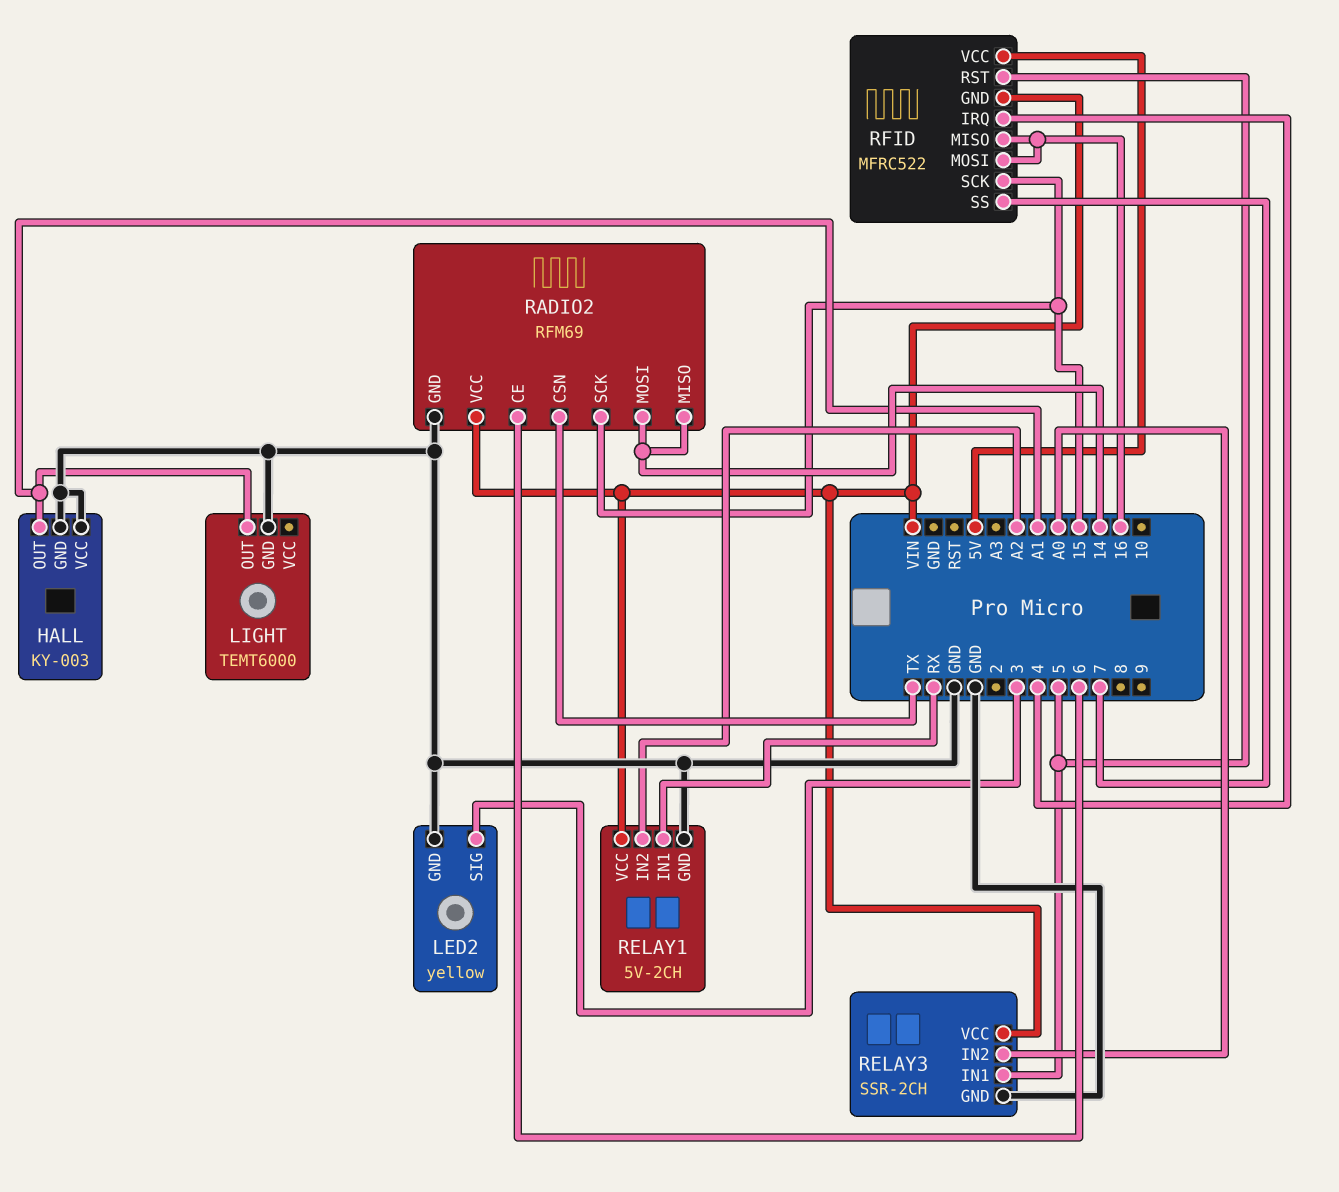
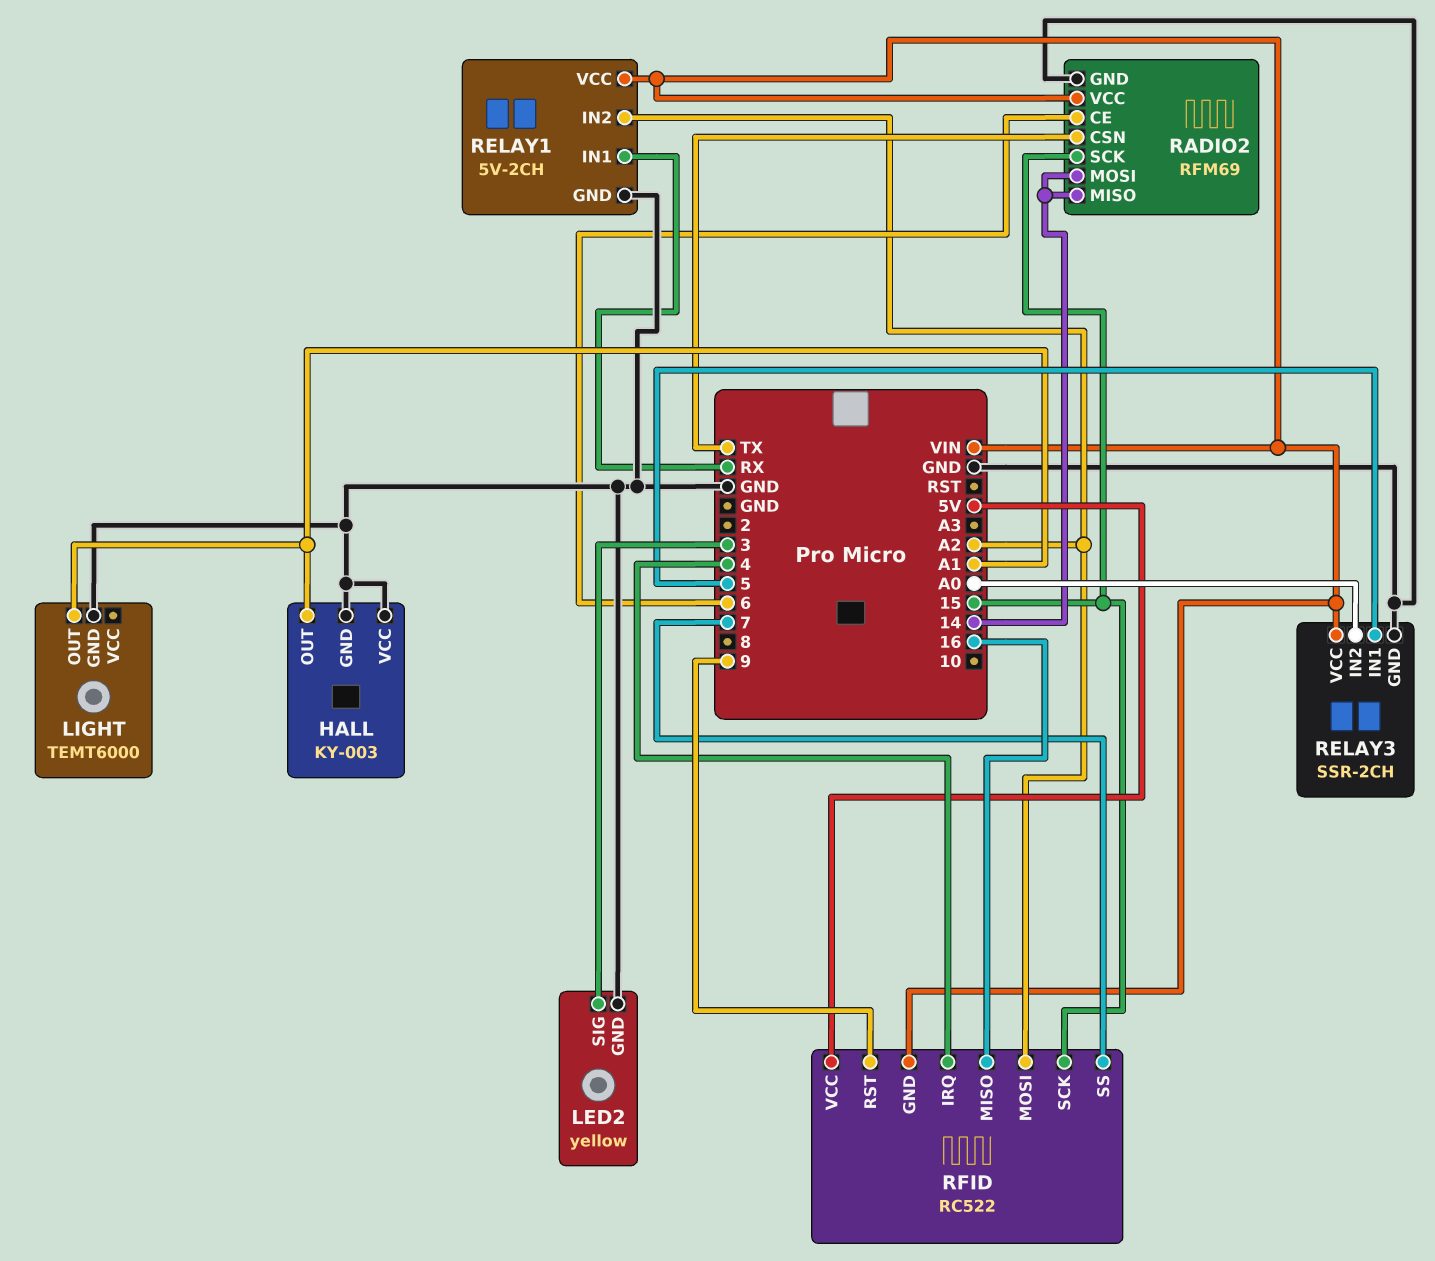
RFID: MFRC522 -> RC522
RFID pin MOSI: 16 -> A2
RFID pin RST: 5 -> 9

